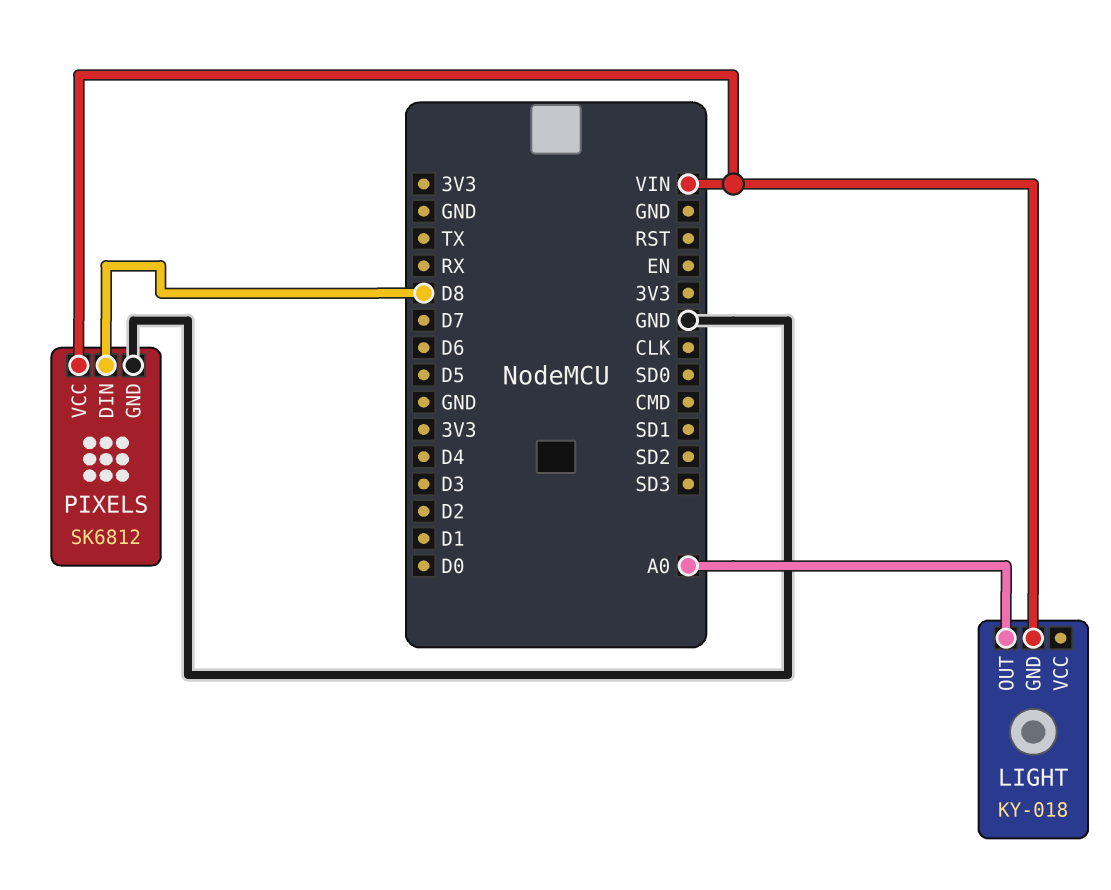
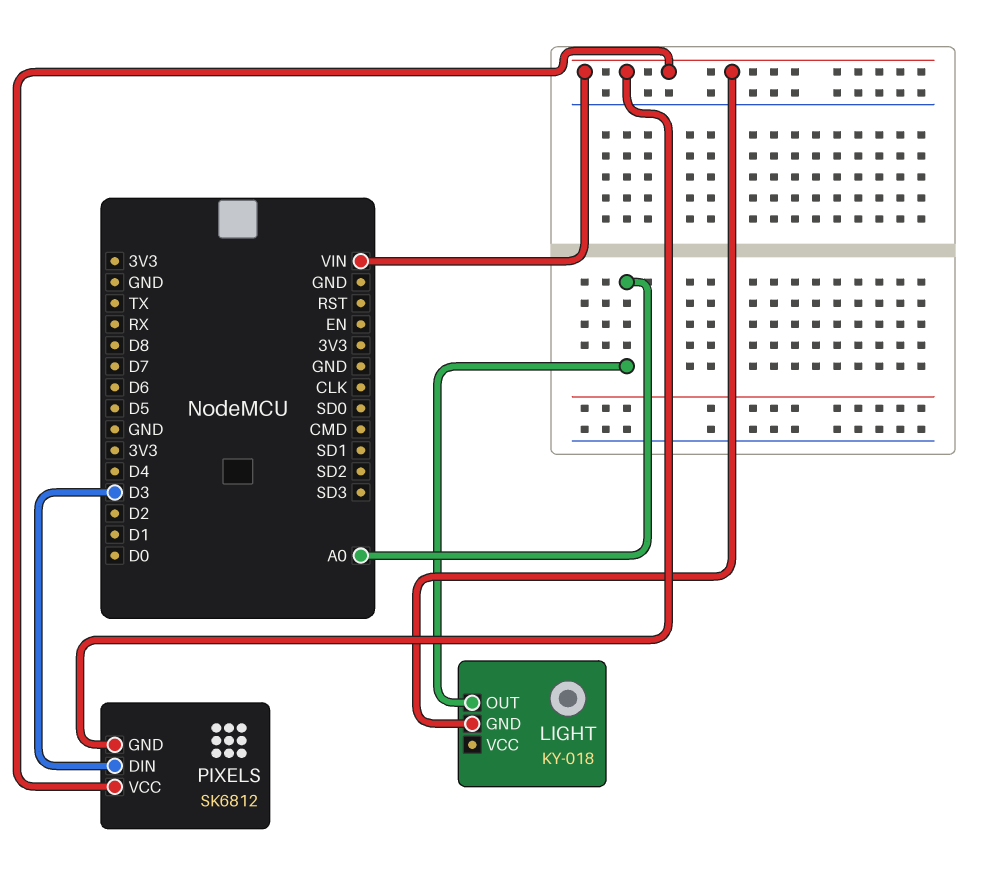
PIXELS pin DIN: D8 -> D3
PIXELS pin GND: GND -> VIN

